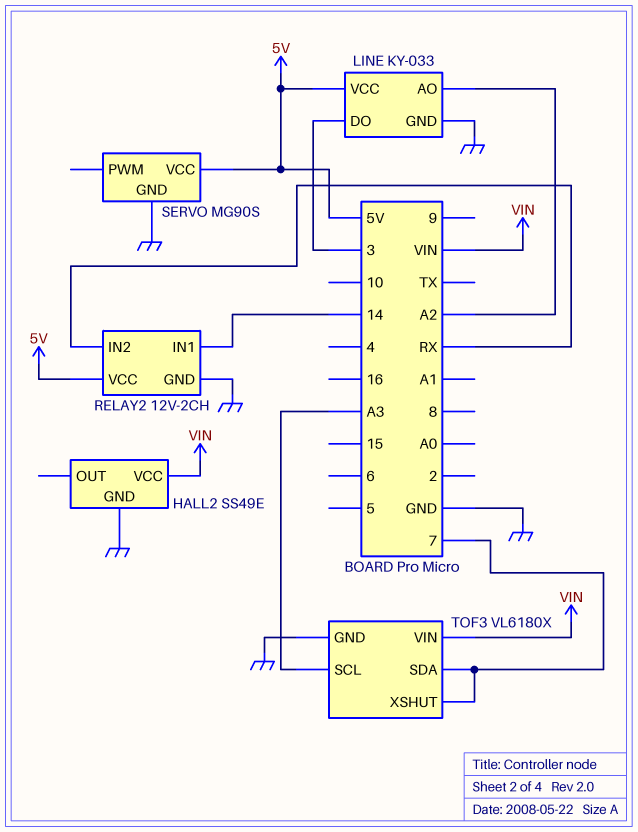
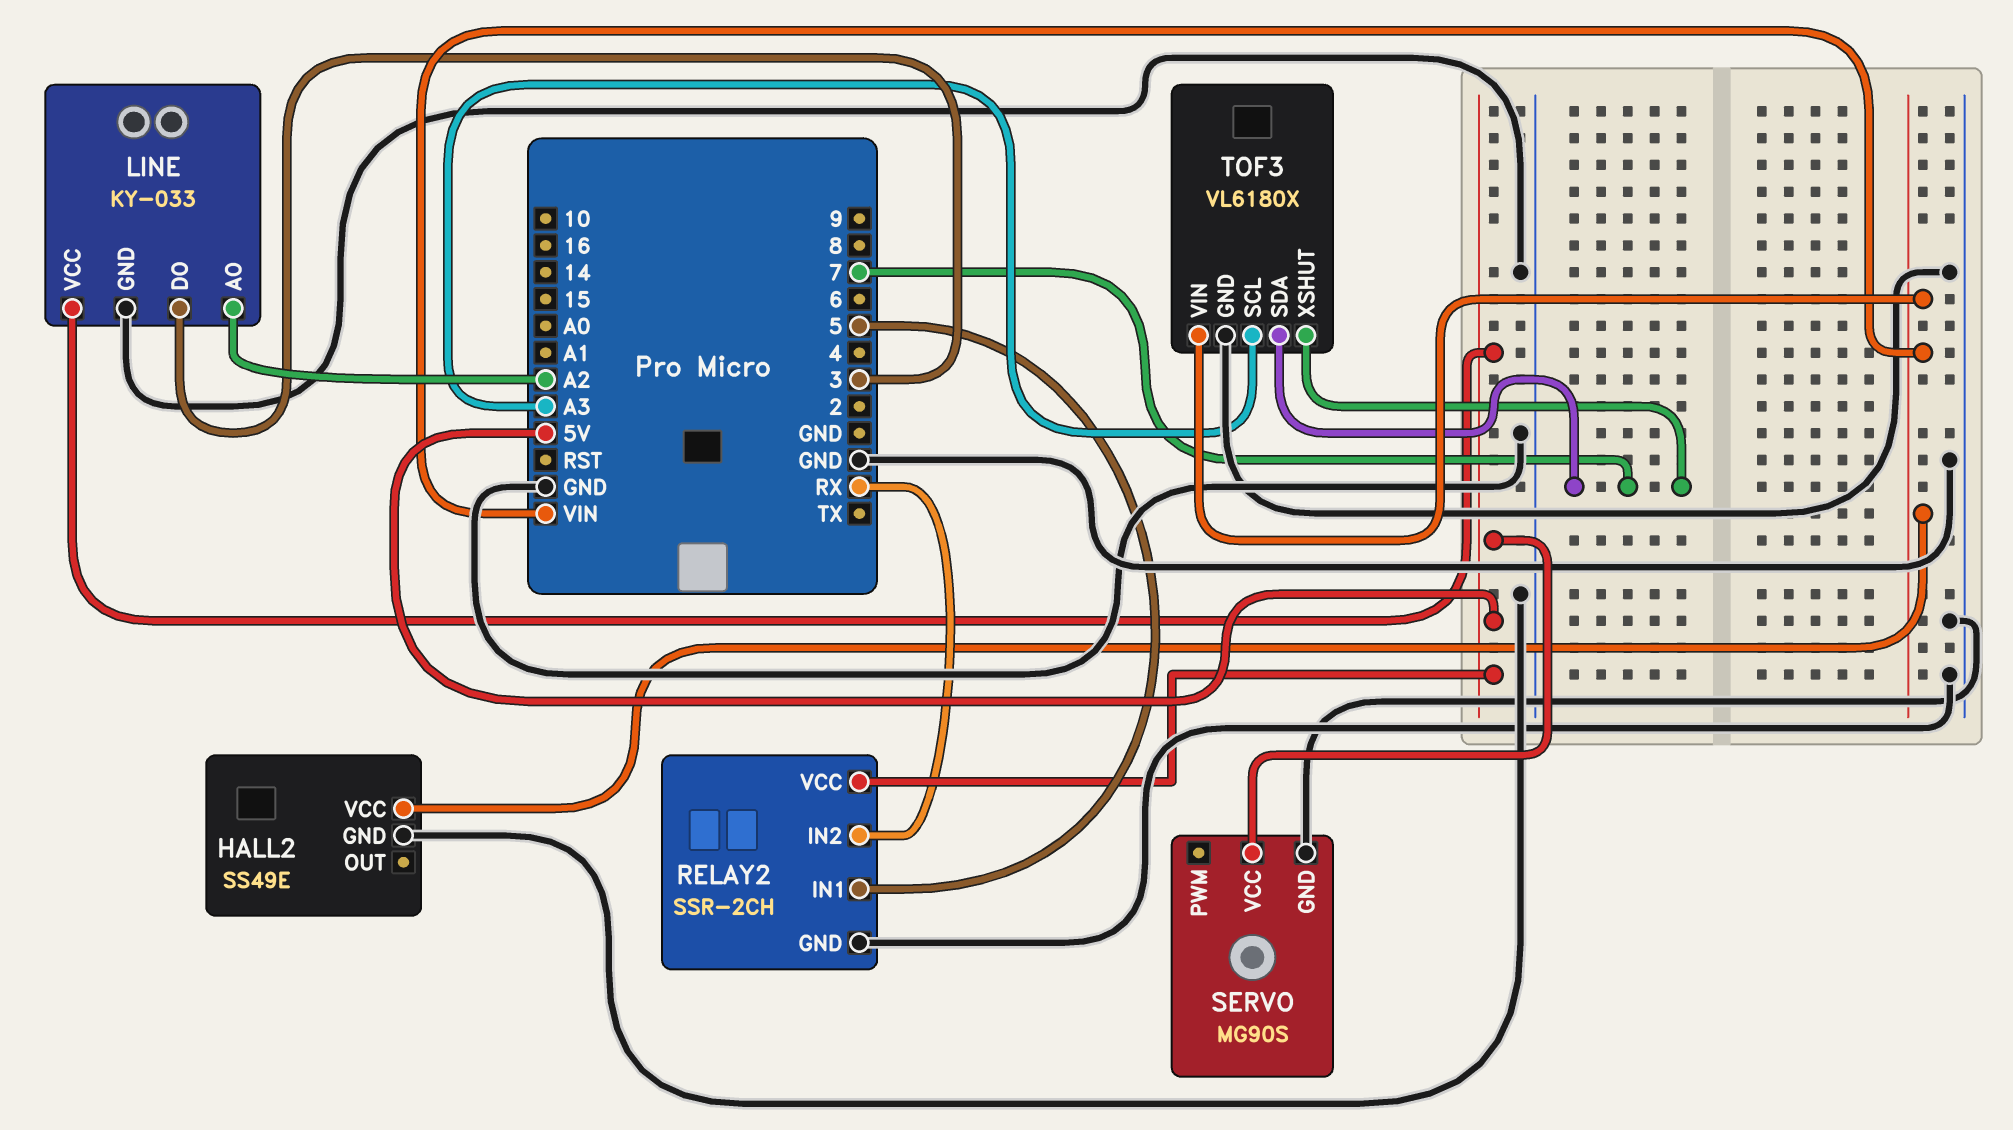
RELAY2: 12V-2CH -> SSR-2CH
RELAY2 pin IN1: 14 -> 5

